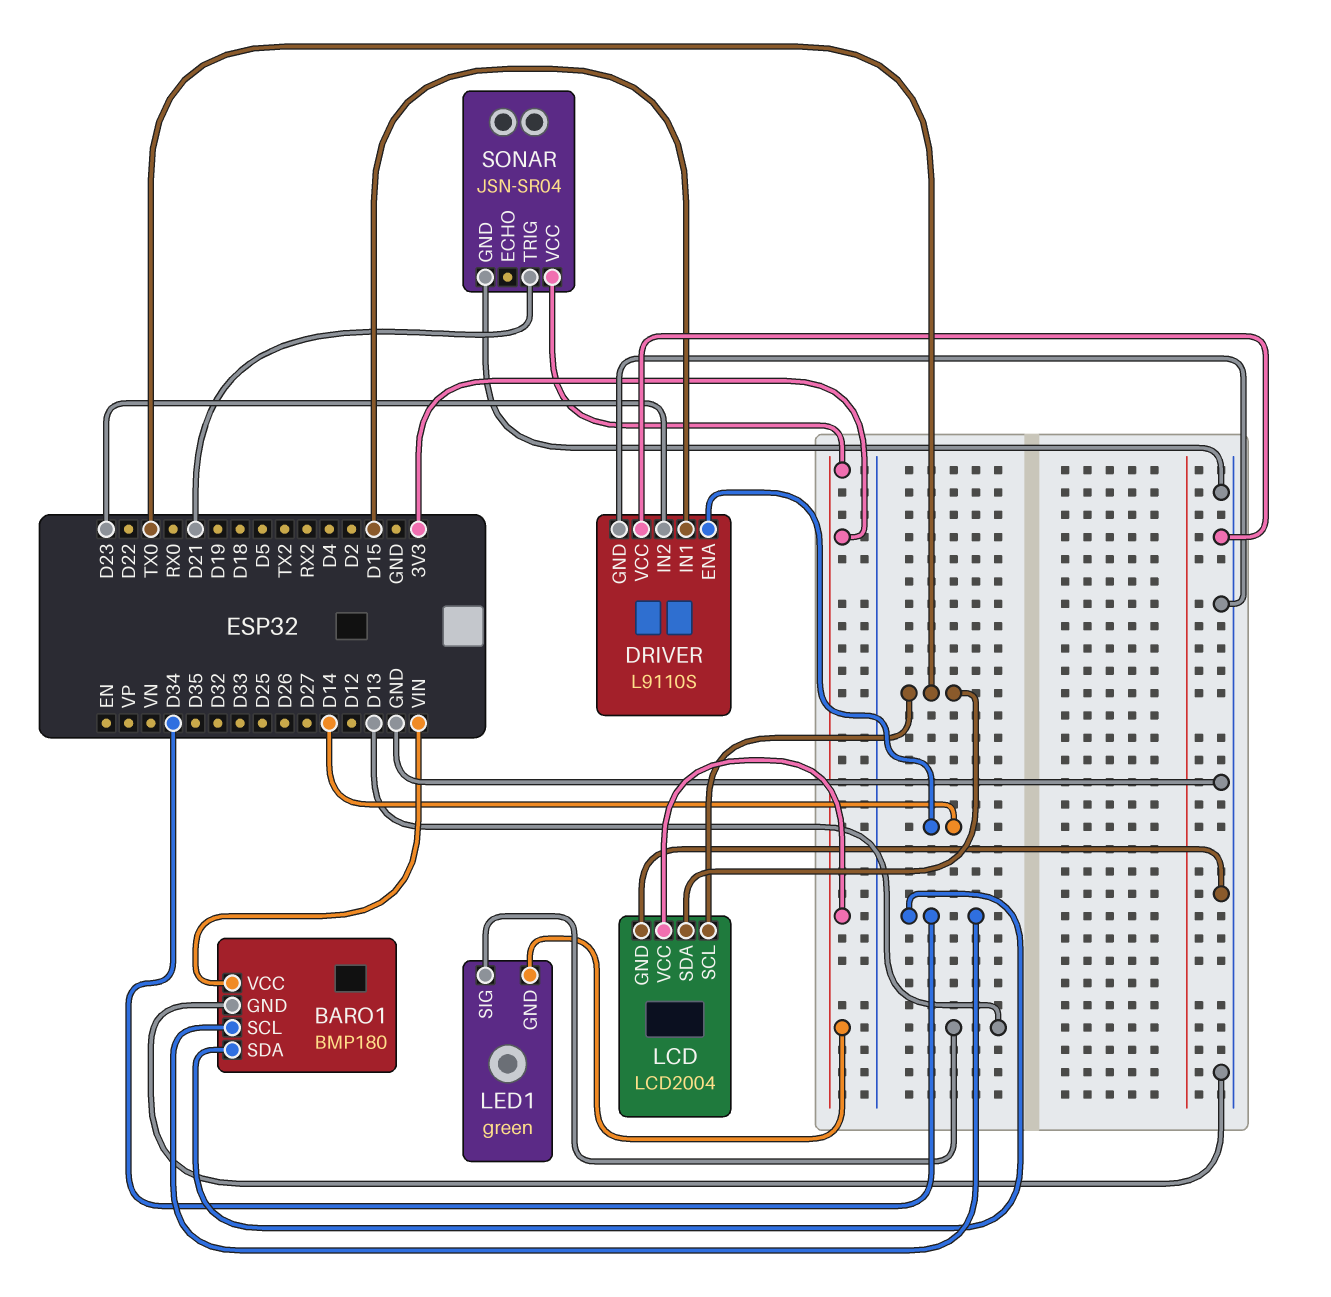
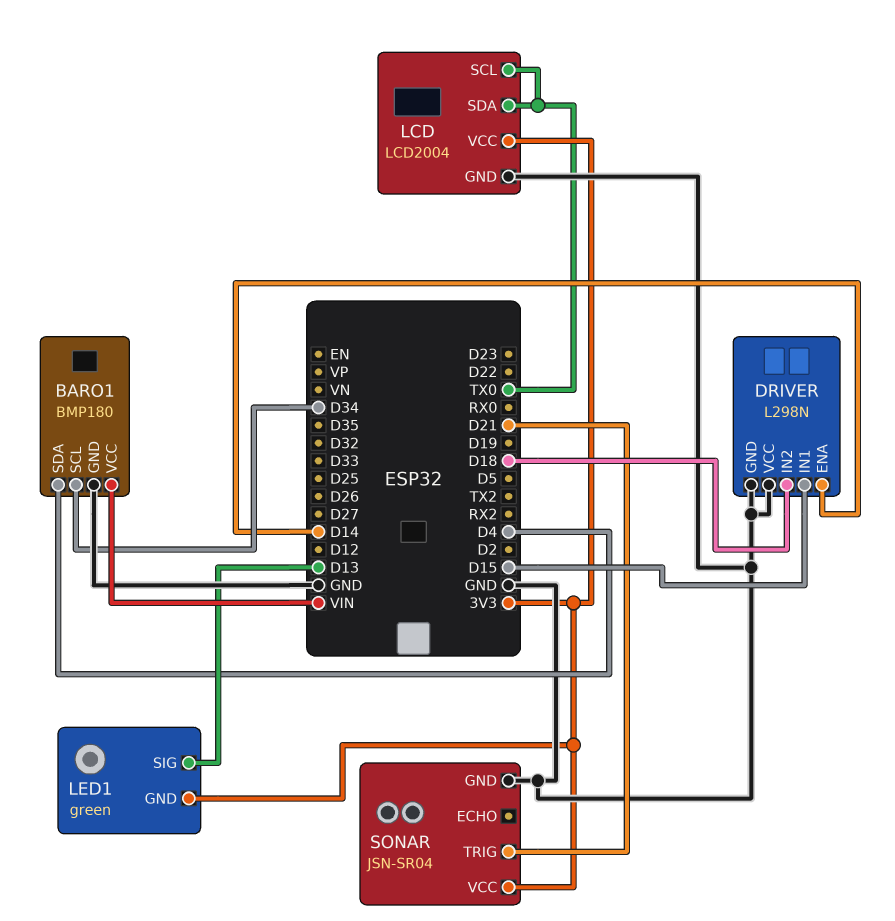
BARO1 pin SDA: D34 -> D4
DRIVER: L9110S -> L298N
DRIVER pin IN2: D23 -> D18

